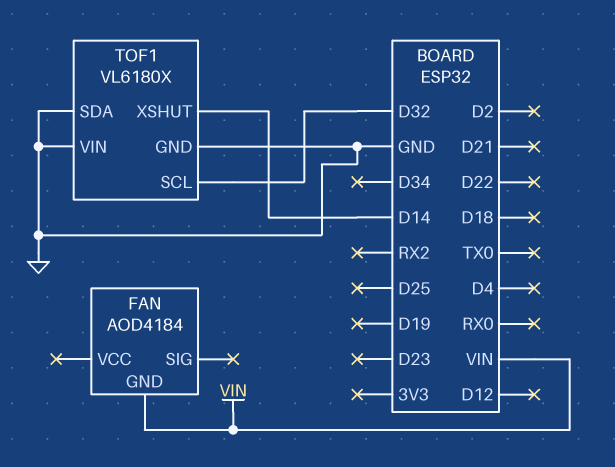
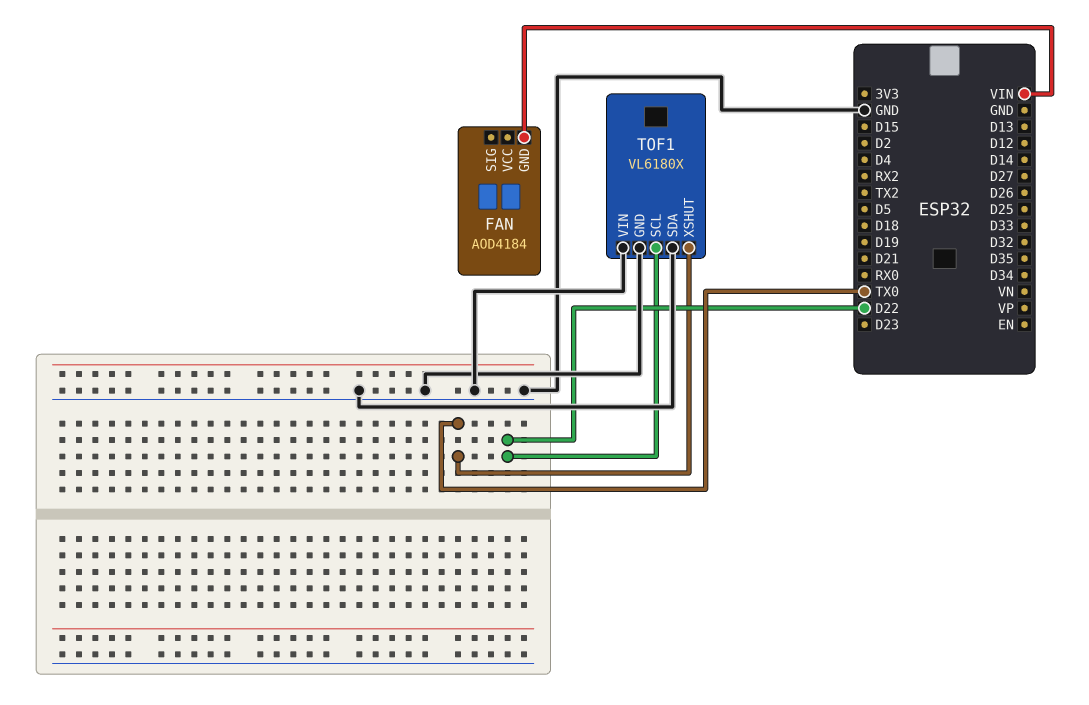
TOF1 pin SCL: D32 -> D22
TOF1 pin XSHUT: D14 -> TX0

